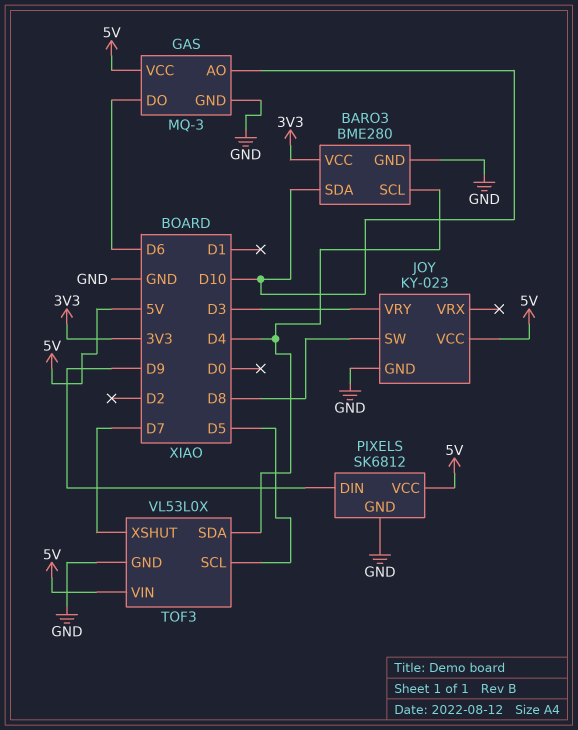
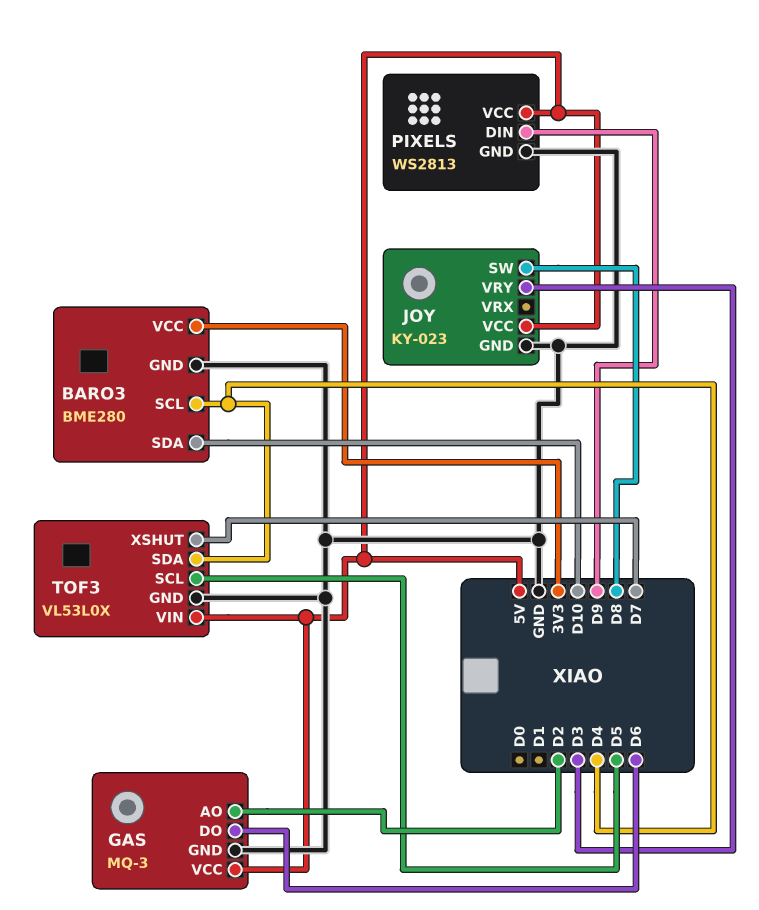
GAS pin AO: D10 -> D2
PIXELS: SK6812 -> WS2813

